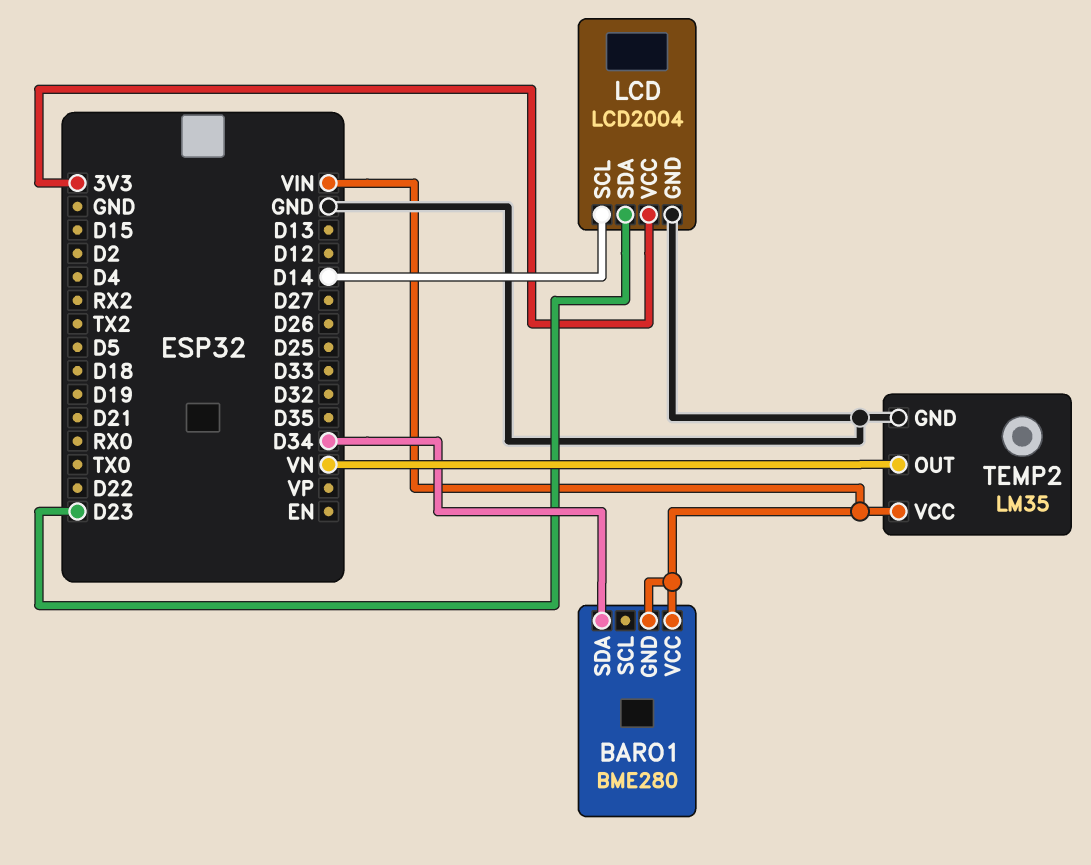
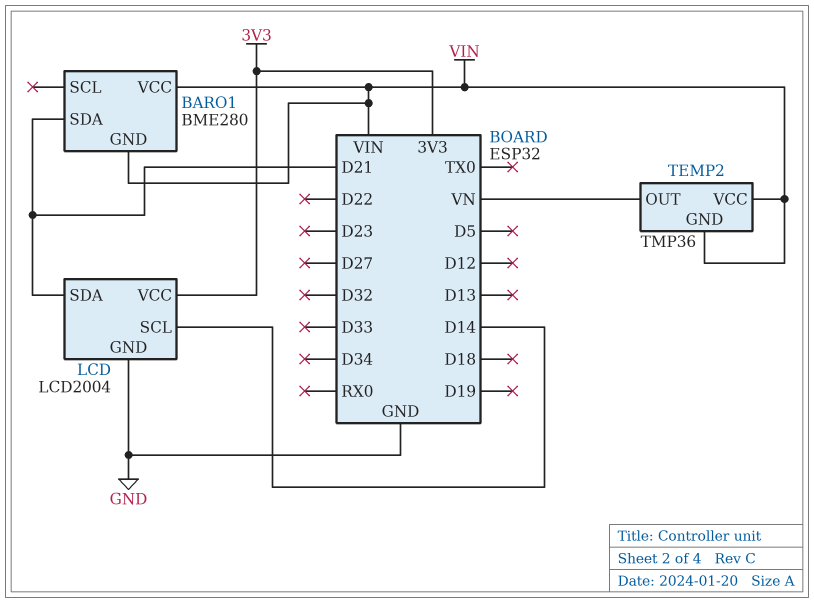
BARO1 pin SDA: D34 -> D21
LCD pin SDA: D23 -> D21
TEMP2: LM35 -> TMP36
TEMP2 pin GND: GND -> VIN

